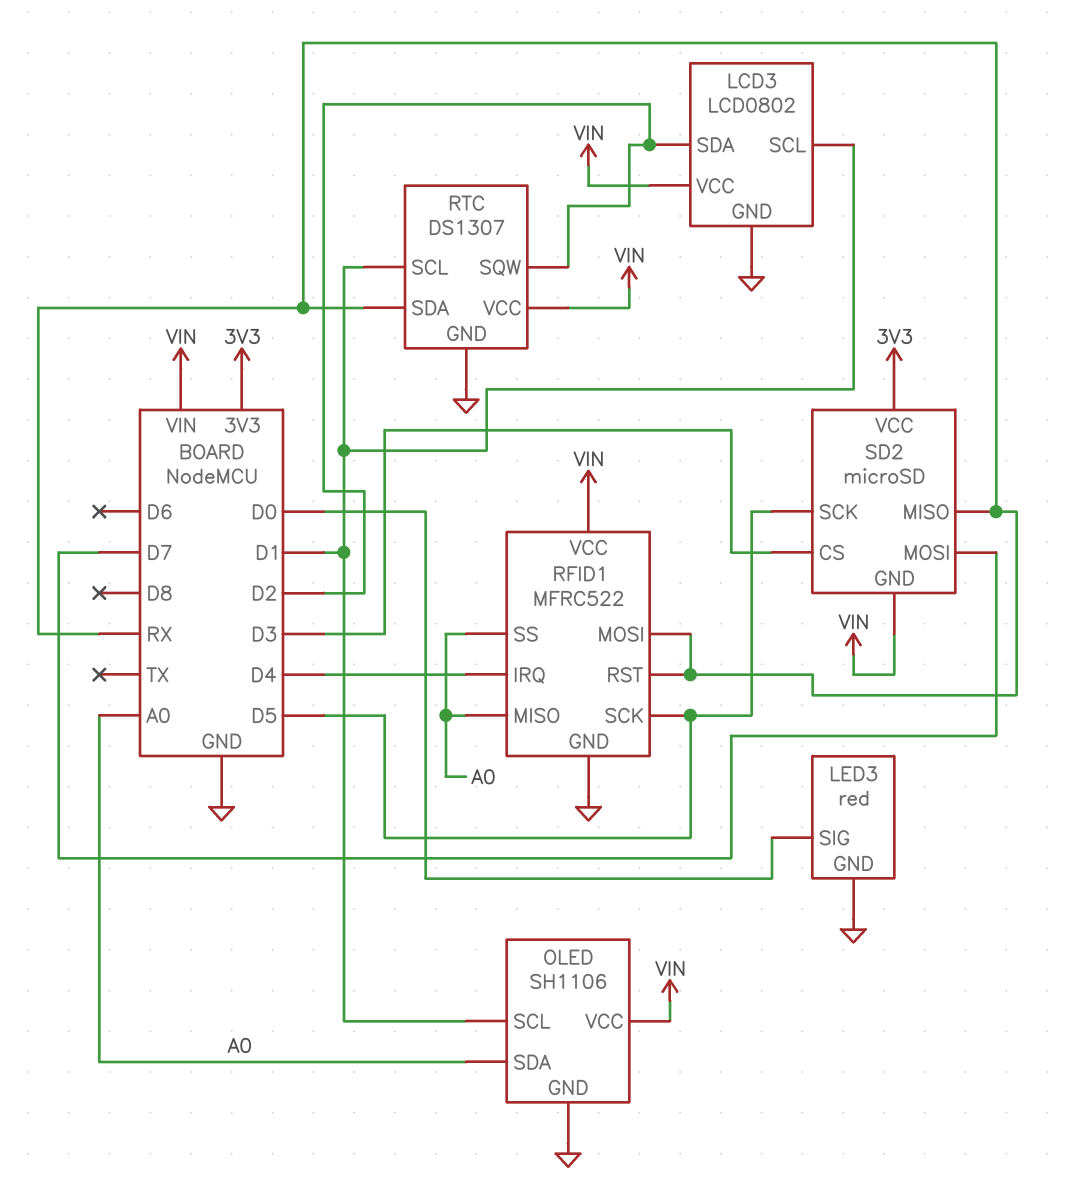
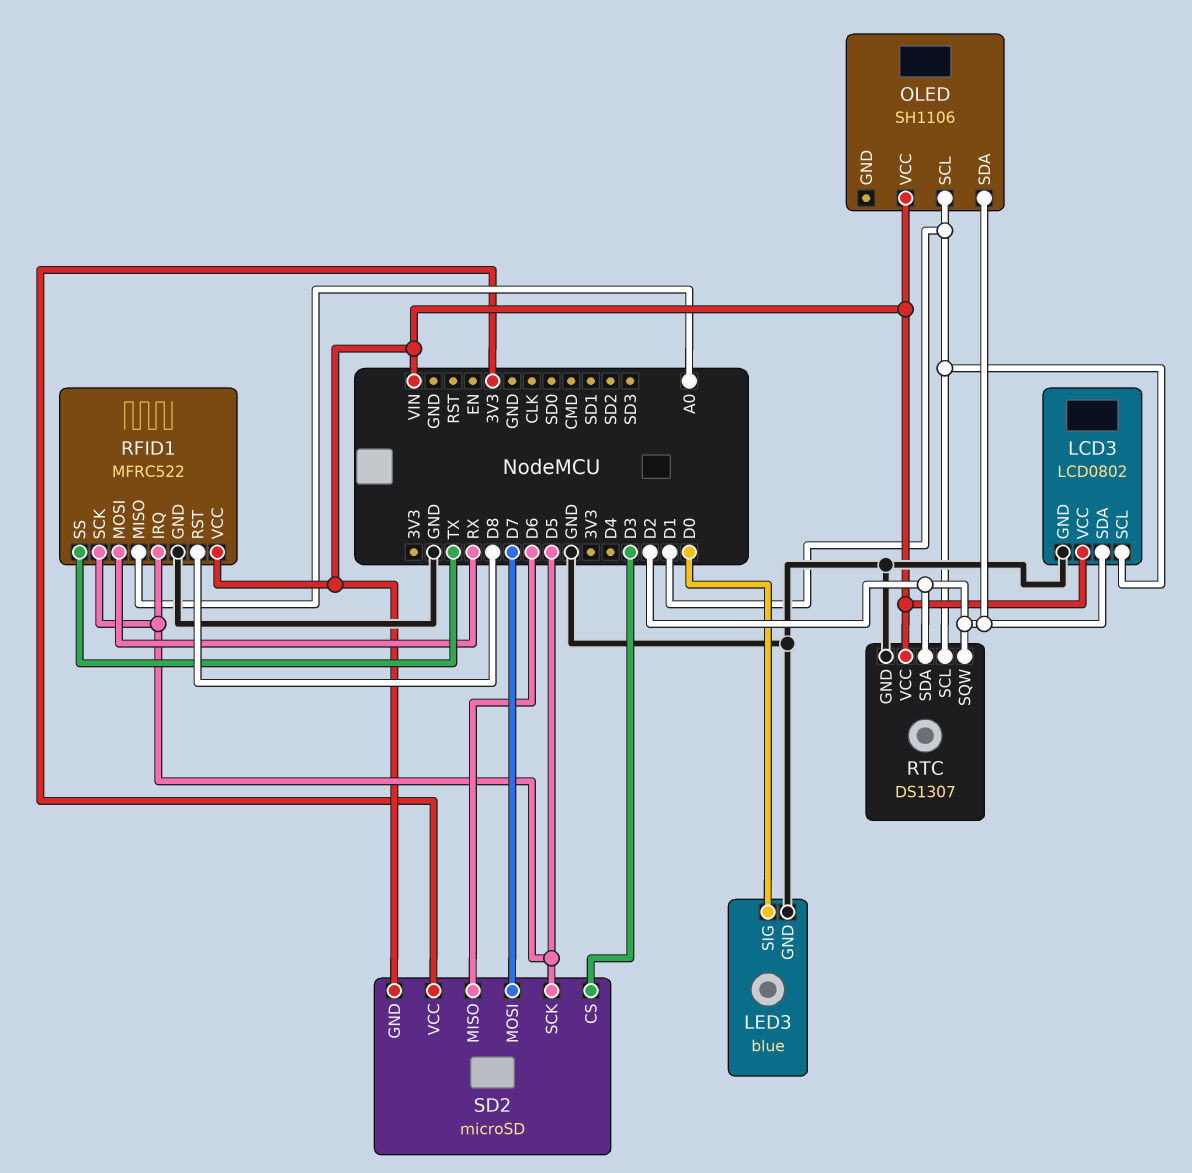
LED3: red -> blue
OLED pin GND: GND -> none
OLED pin SDA: A0 -> D2
RFID1 pin IRQ: D4 -> D5
RFID1 pin RST: RX -> D8
RFID1 pin SS: A0 -> TX
RTC pin SDA: RX -> D2
SD2 pin MISO: RX -> D6

